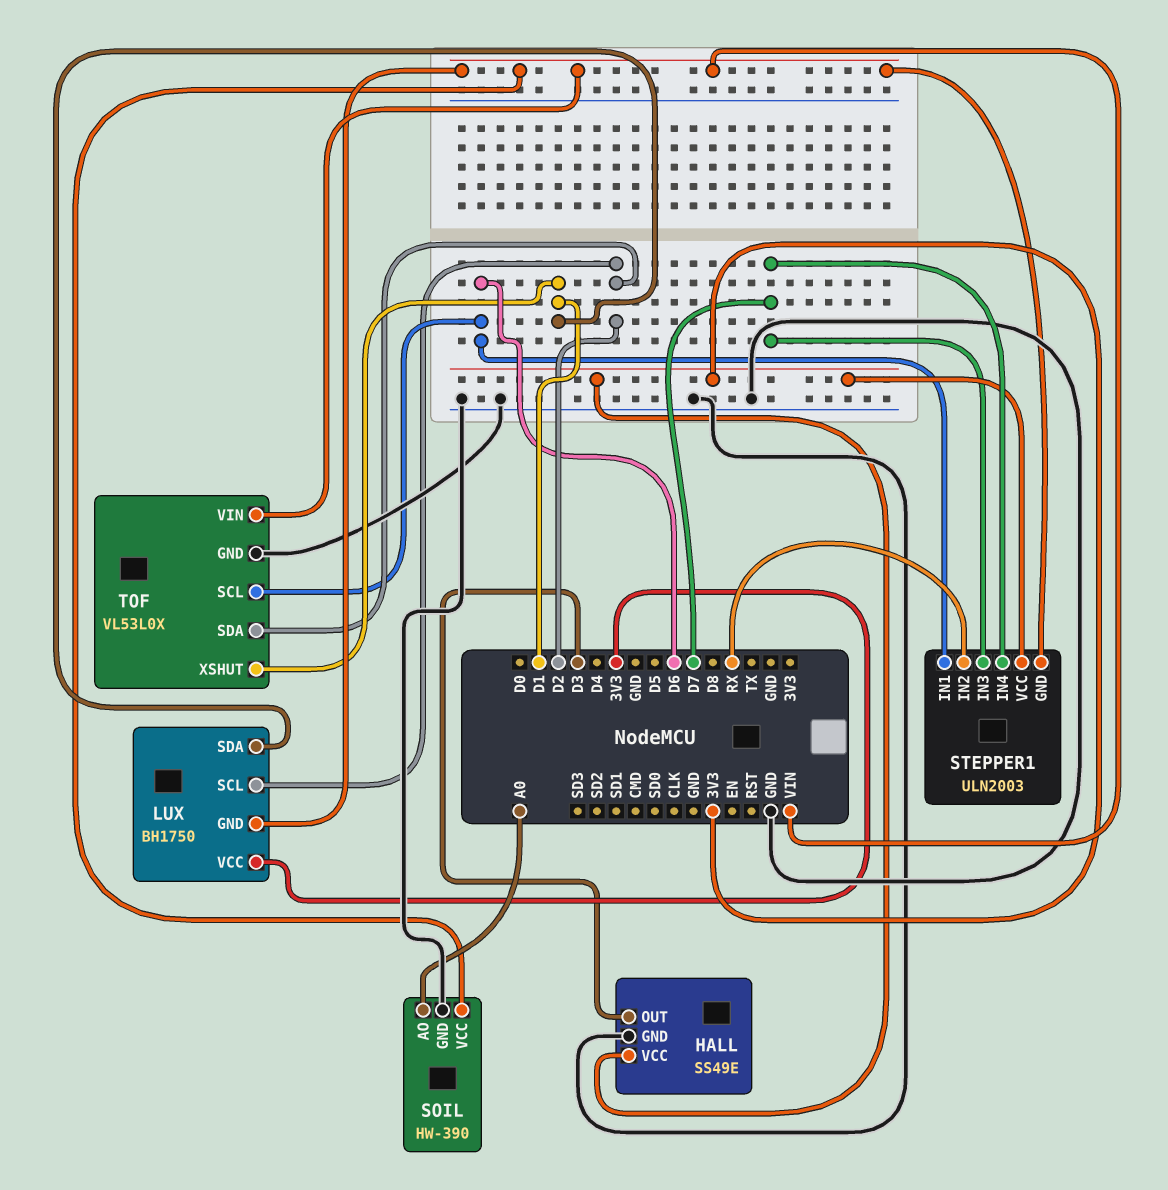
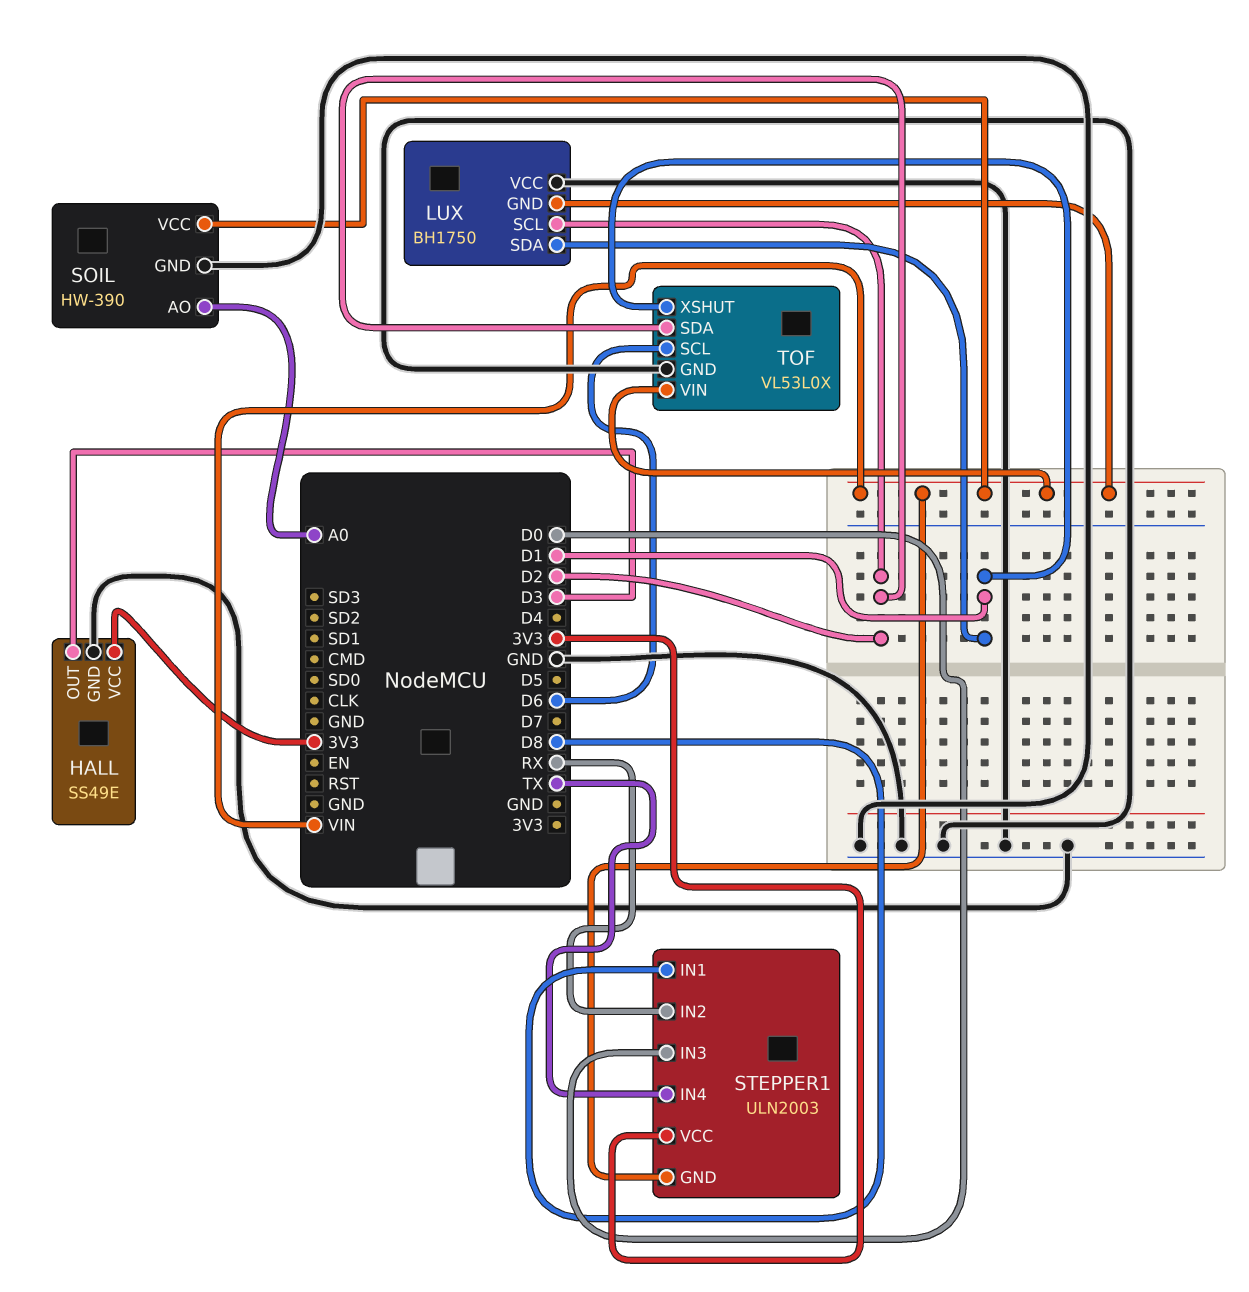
LUX pin VCC: 3V3 -> GND
STEPPER1 pin IN1: D6 -> D8
STEPPER1 pin IN3: D7 -> D0
STEPPER1 pin IN4: D7 -> TX

